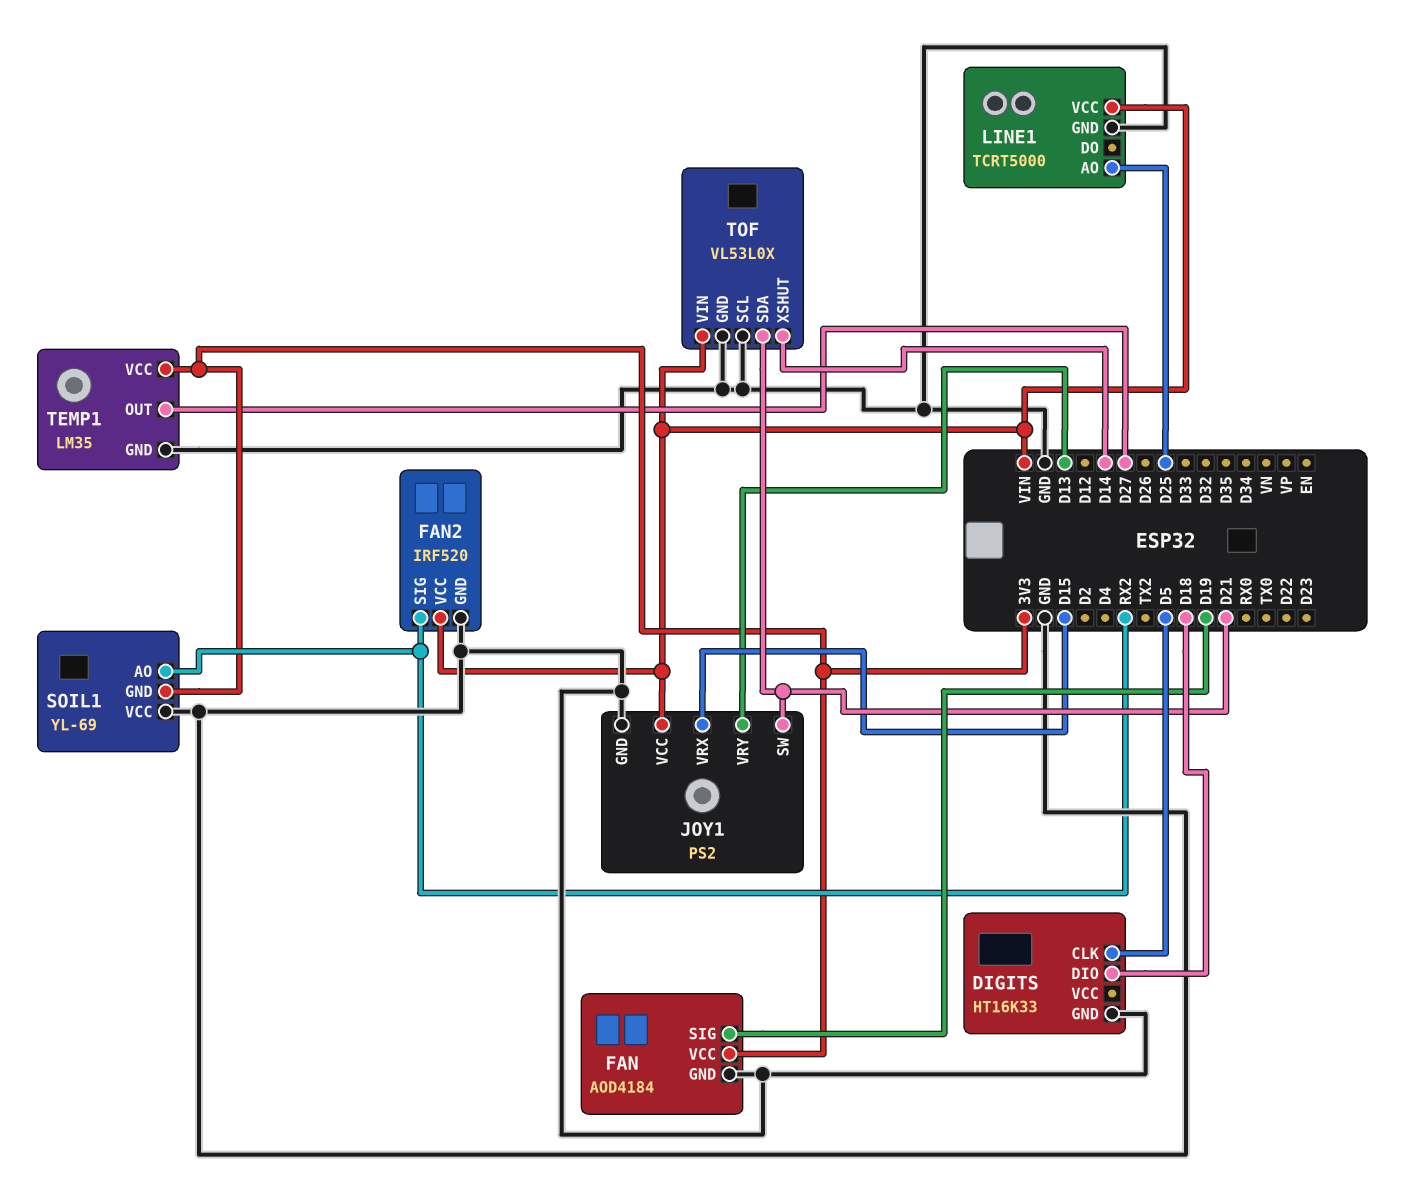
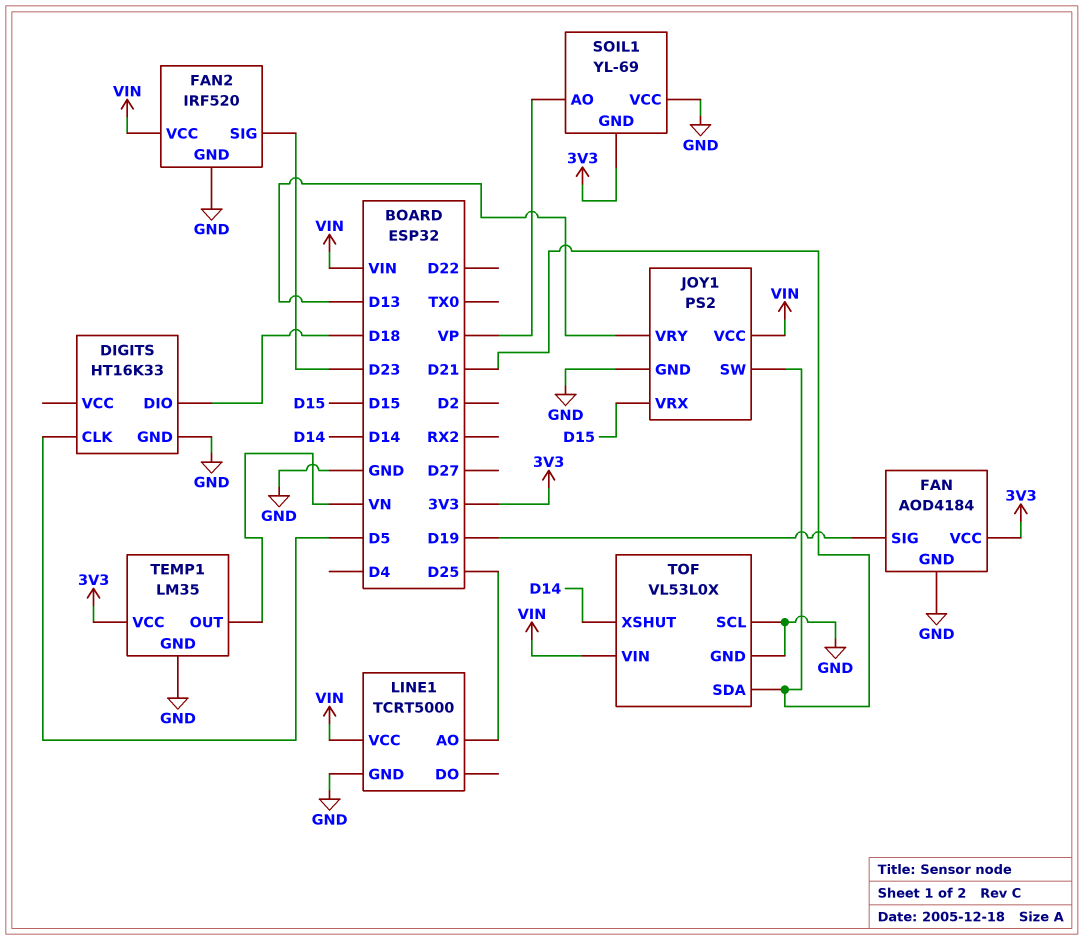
FAN2 pin SIG: RX2 -> D23
SOIL1 pin AO: RX2 -> VP
TEMP1 pin OUT: D27 -> VN

